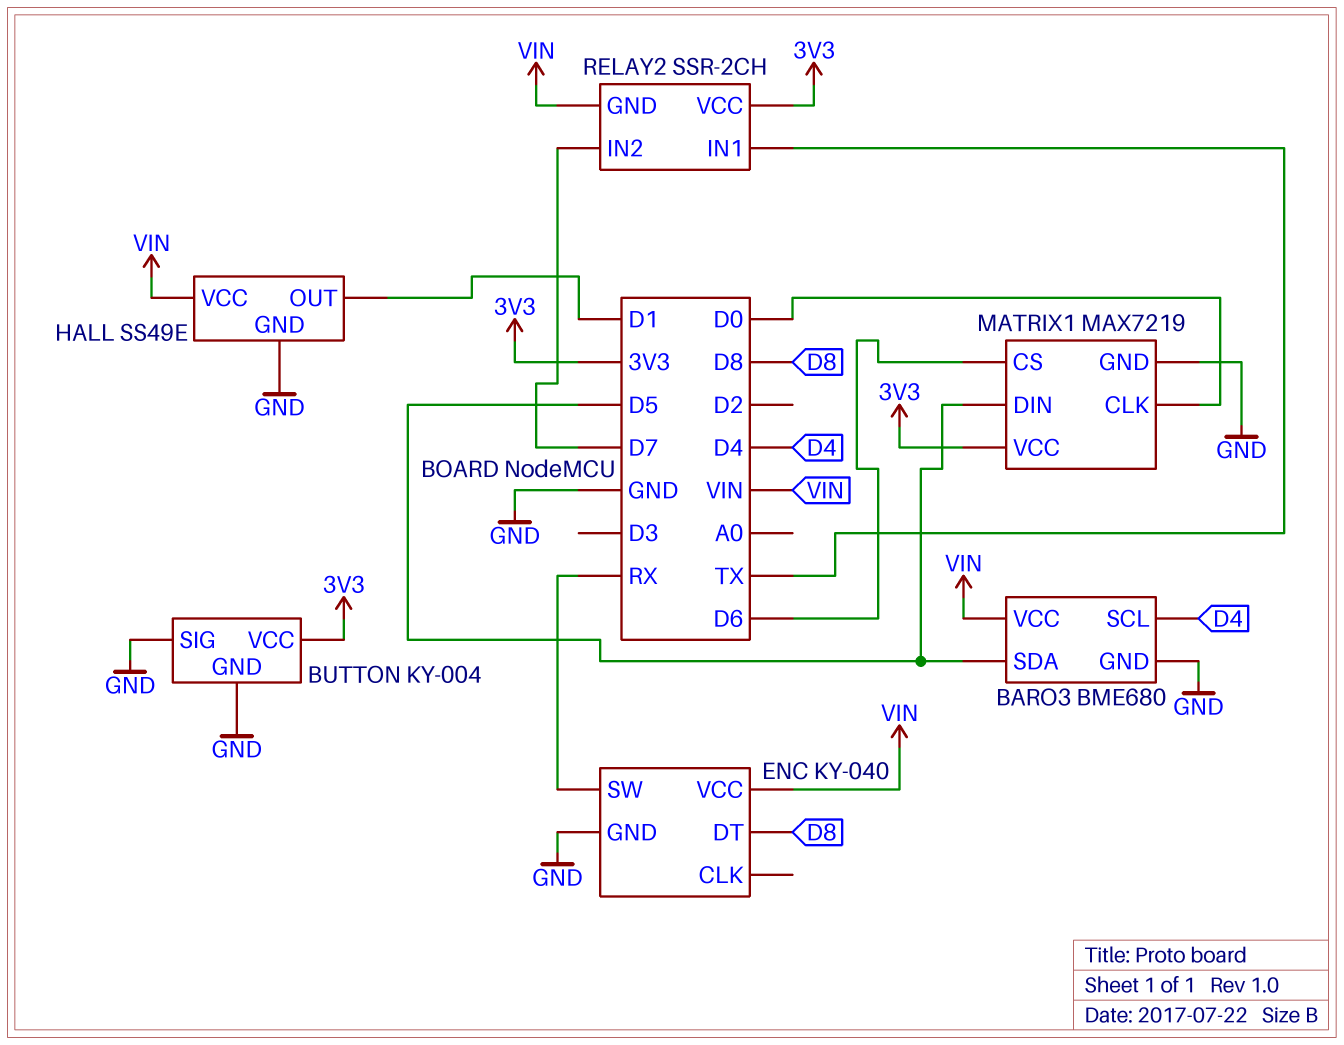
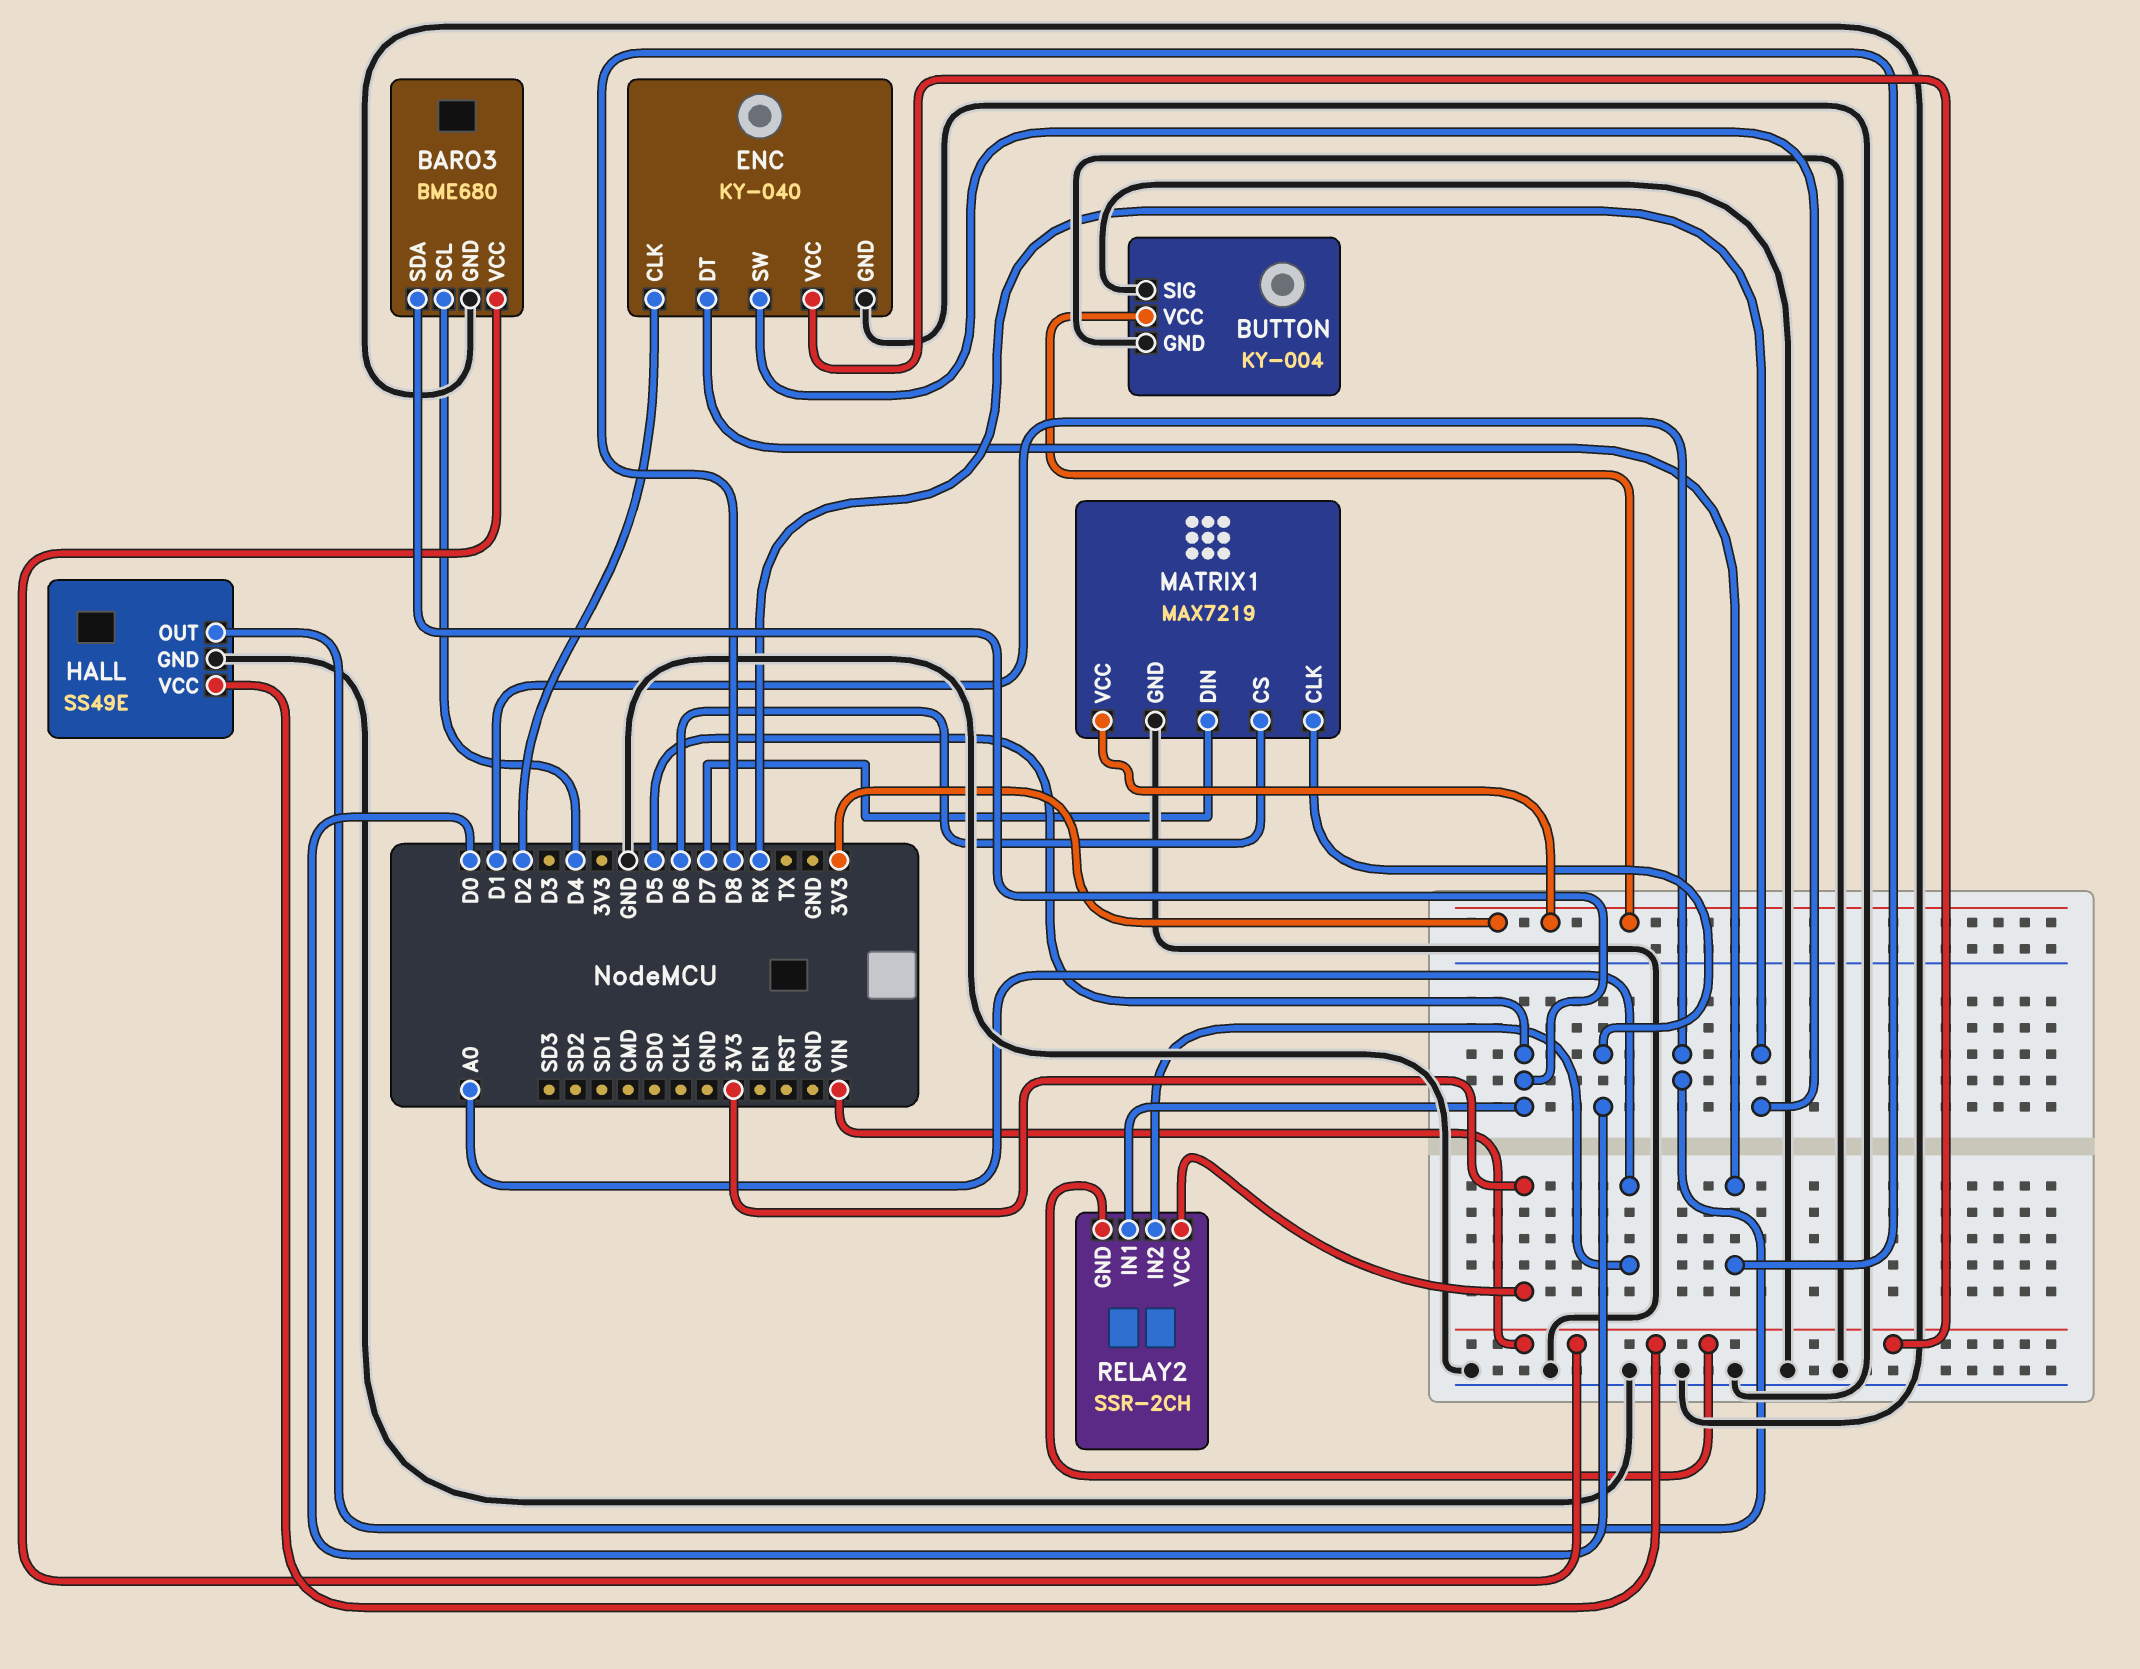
ENC pin CLK: none -> D2
MATRIX1 pin DIN: D5 -> D7
RELAY2 pin IN1: TX -> D5
RELAY2 pin IN2: D7 -> A0

